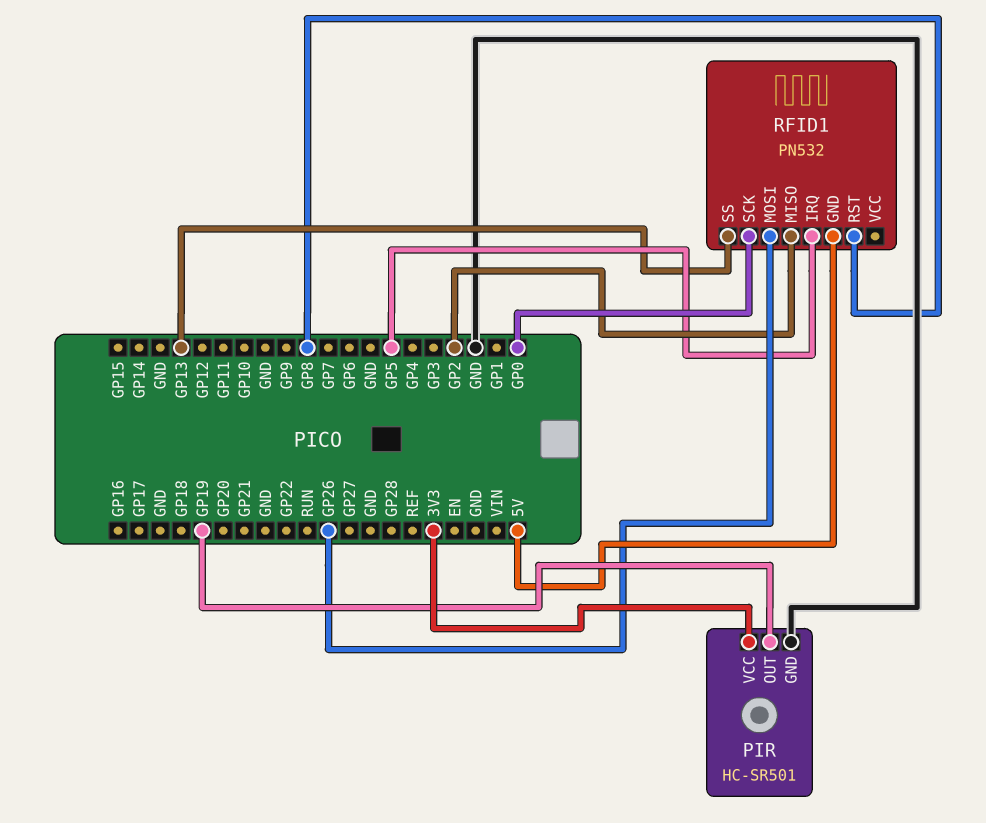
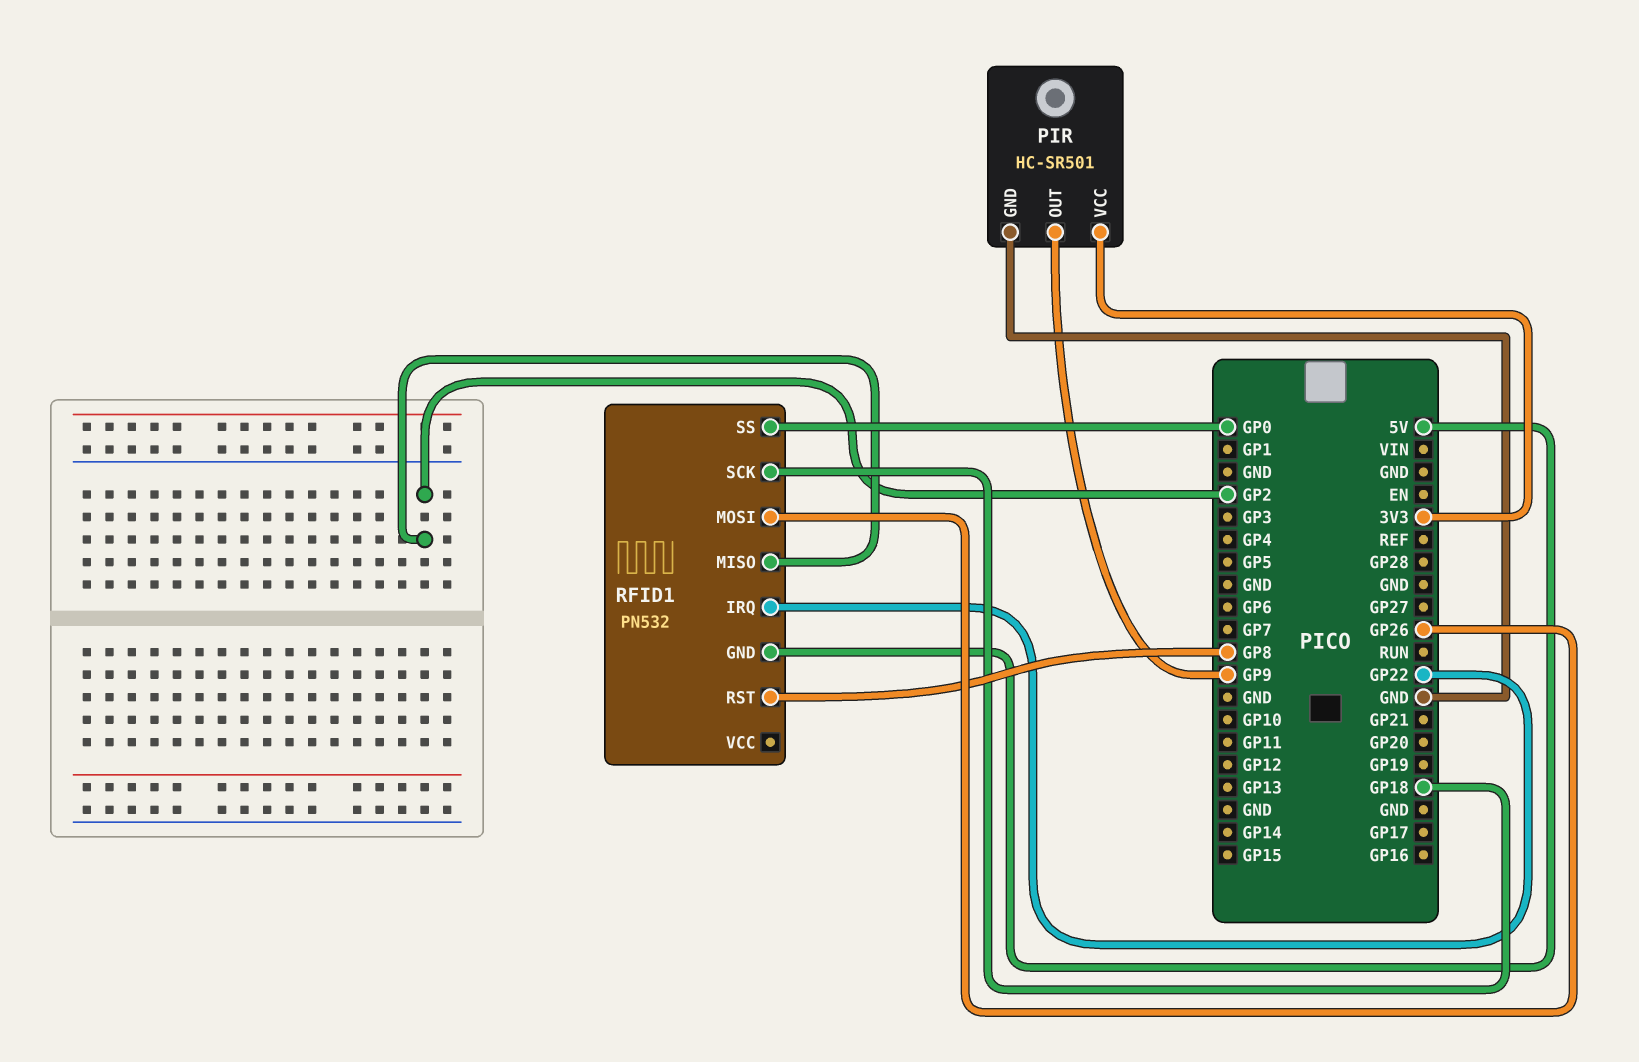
PIR pin OUT: GP19 -> GP9
RFID1 pin IRQ: GP5 -> GP22
RFID1 pin SCK: GP0 -> GP18
RFID1 pin SS: GP13 -> GP0

